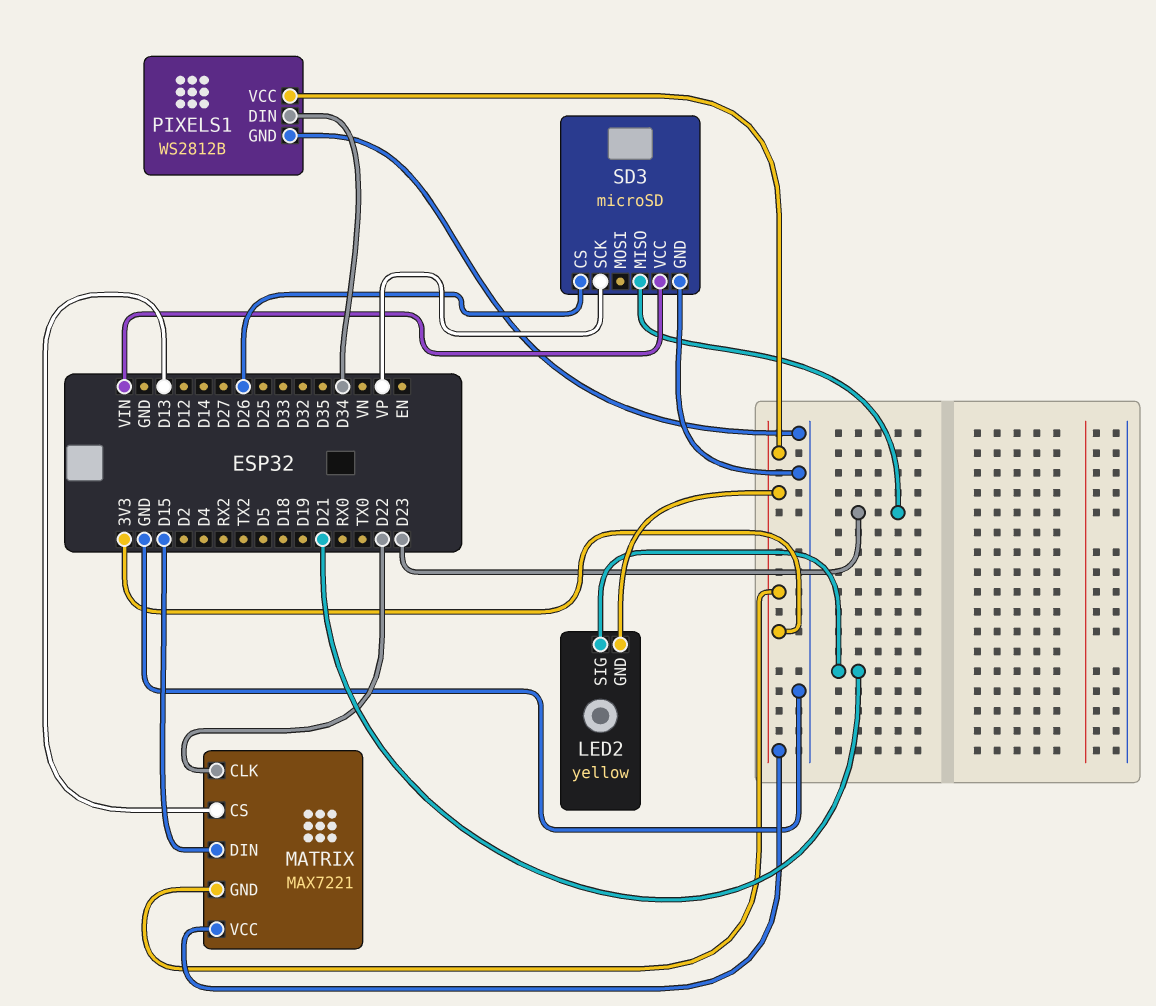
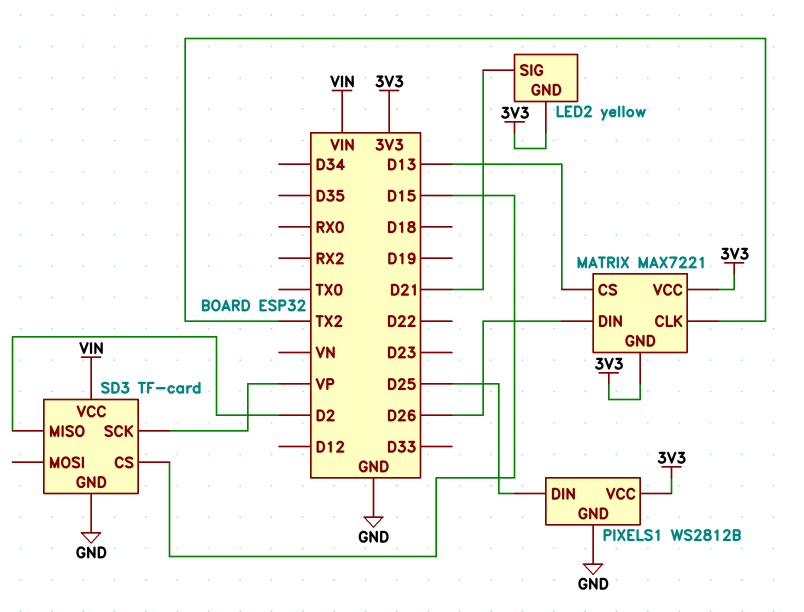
MATRIX pin CLK: D22 -> TX2
MATRIX pin DIN: D15 -> D26
PIXELS1 pin DIN: D34 -> D25
SD3: microSD -> TF-card
SD3 pin CS: D26 -> D15
SD3 pin MISO: D23 -> D2

